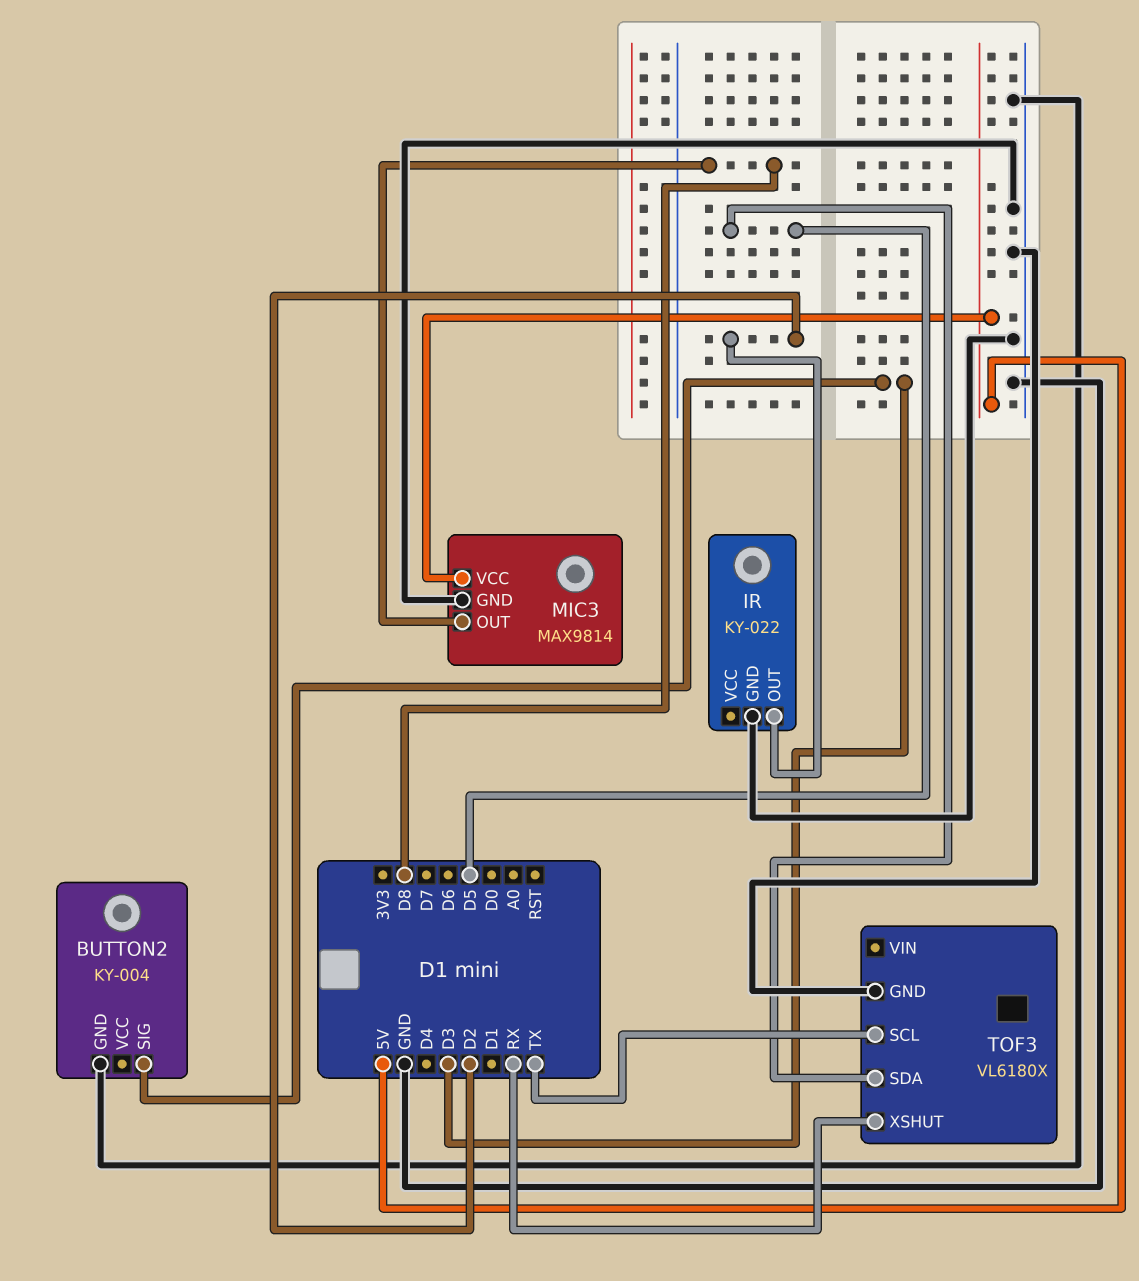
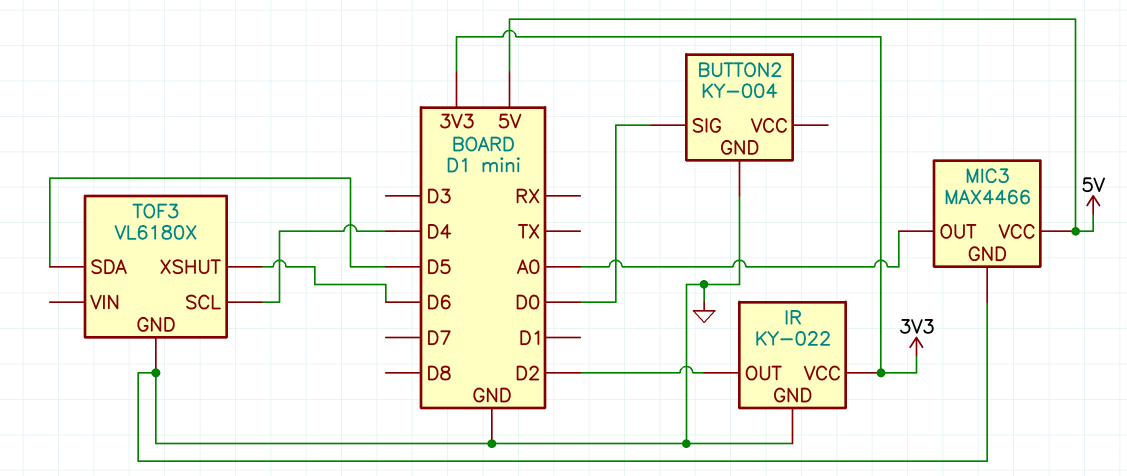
BUTTON2 pin SIG: D3 -> D0
IR pin VCC: none -> 3V3
MIC3: MAX9814 -> MAX4466
MIC3 pin OUT: D8 -> A0
TOF3 pin SCL: TX -> D4
TOF3 pin XSHUT: RX -> D6

